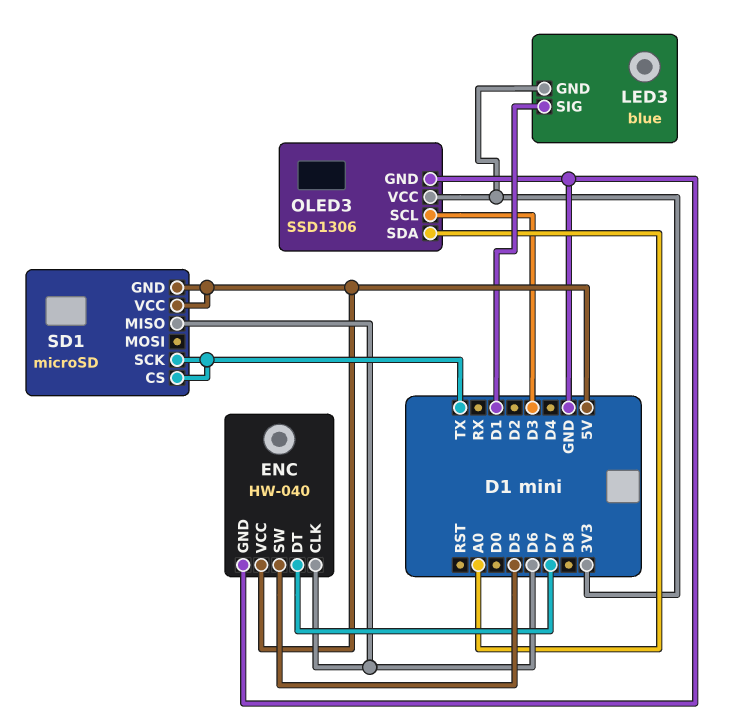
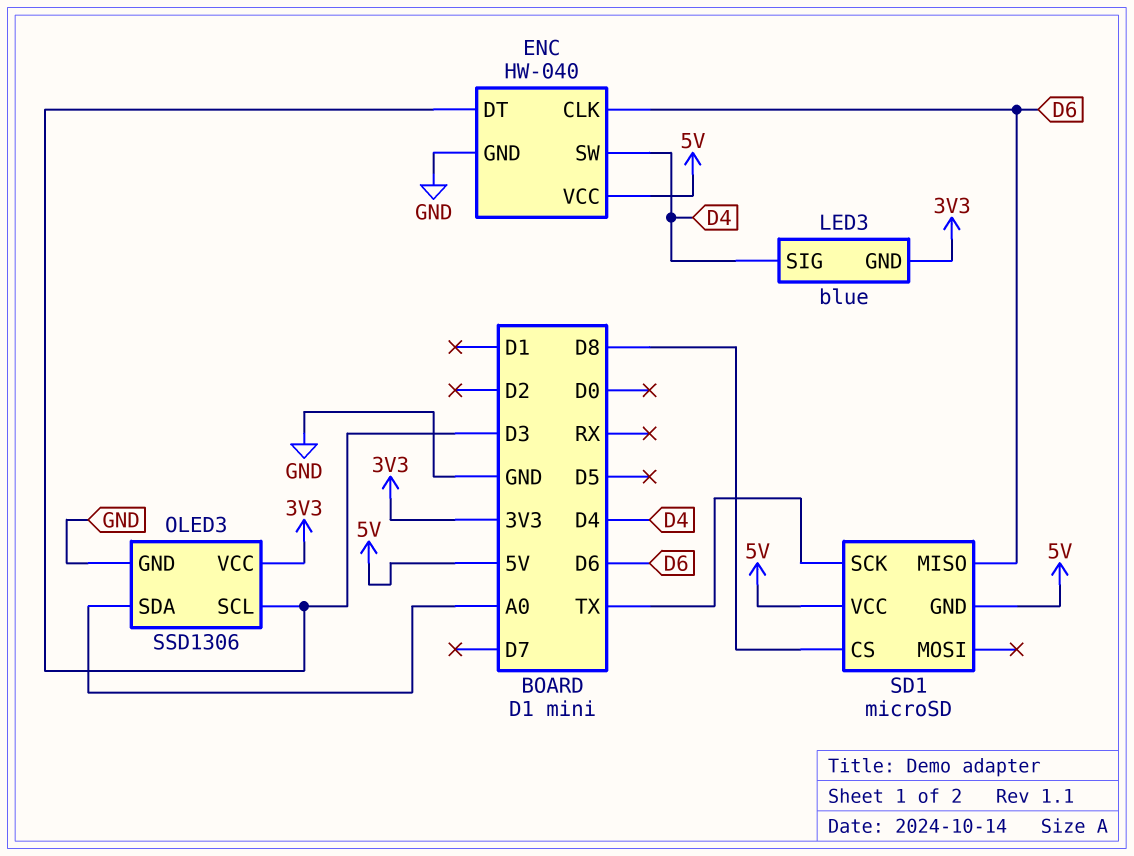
ENC pin DT: D7 -> D3
ENC pin SW: D5 -> D4
LED3 pin SIG: D1 -> D4
SD1 pin CS: TX -> D8

